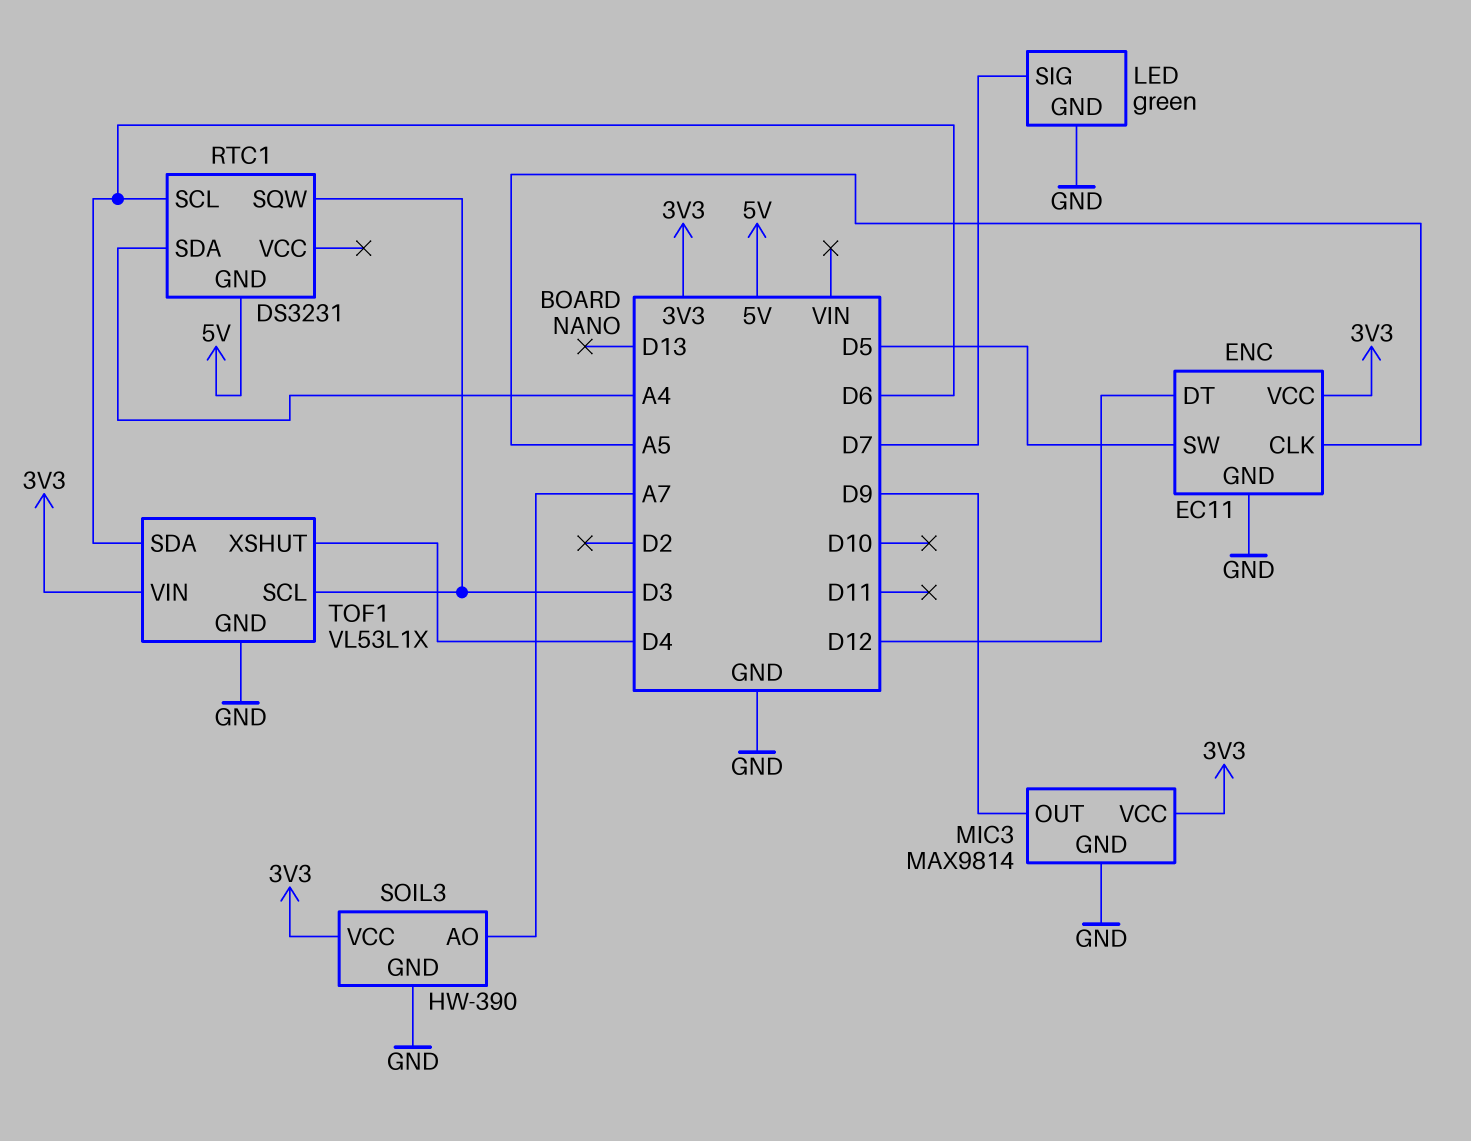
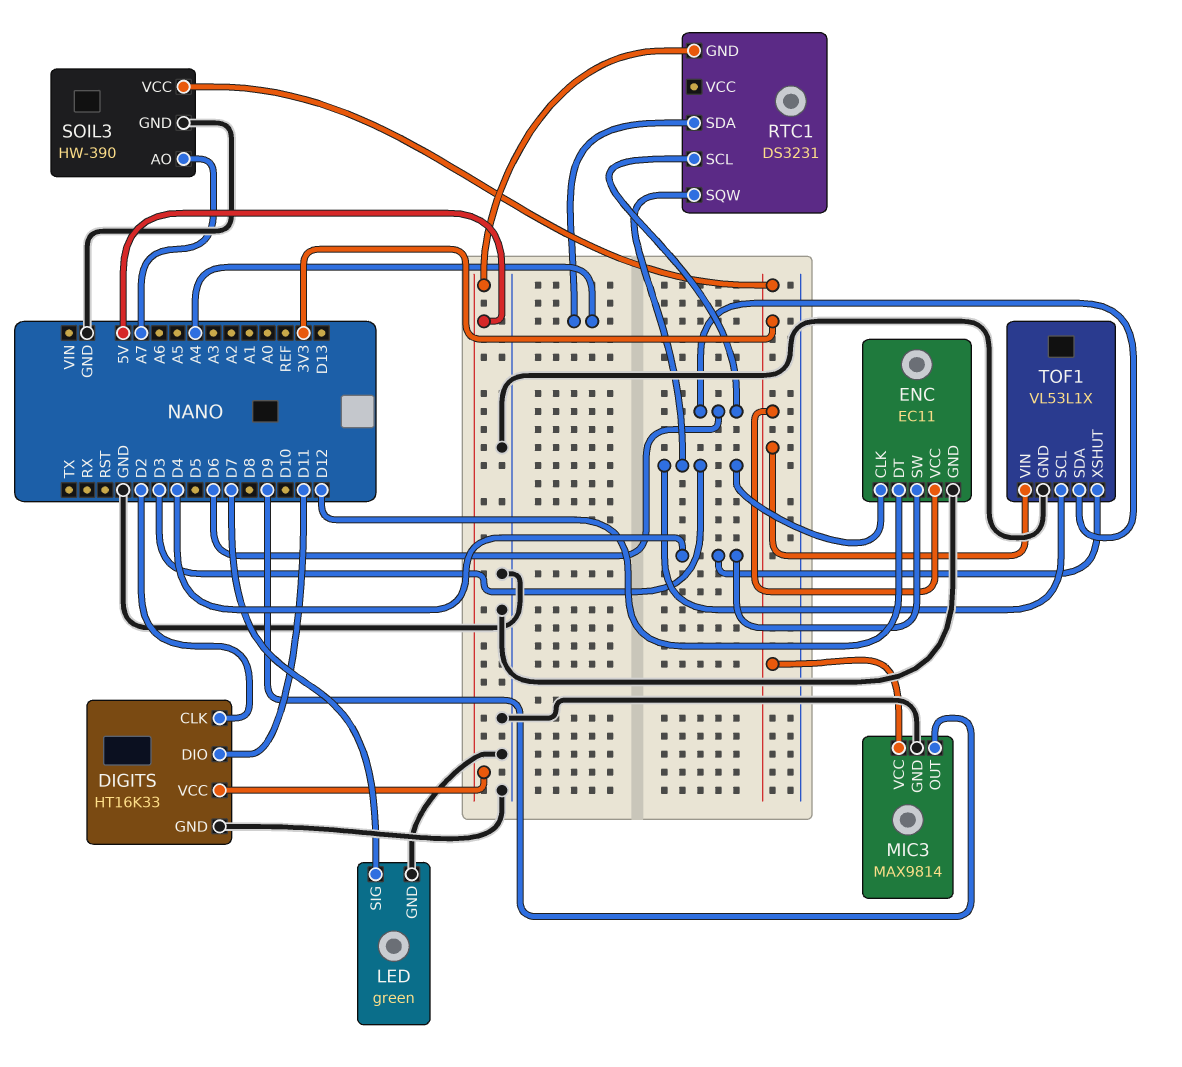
DIGITS: none -> HT16K33
DIGITS pin CLK: none -> D2
DIGITS pin DIO: none -> D11
DIGITS pin GND: none -> GND
DIGITS pin VCC: none -> 5V
ENC pin CLK: A5 -> D3
ENC pin SW: D5 -> D4

